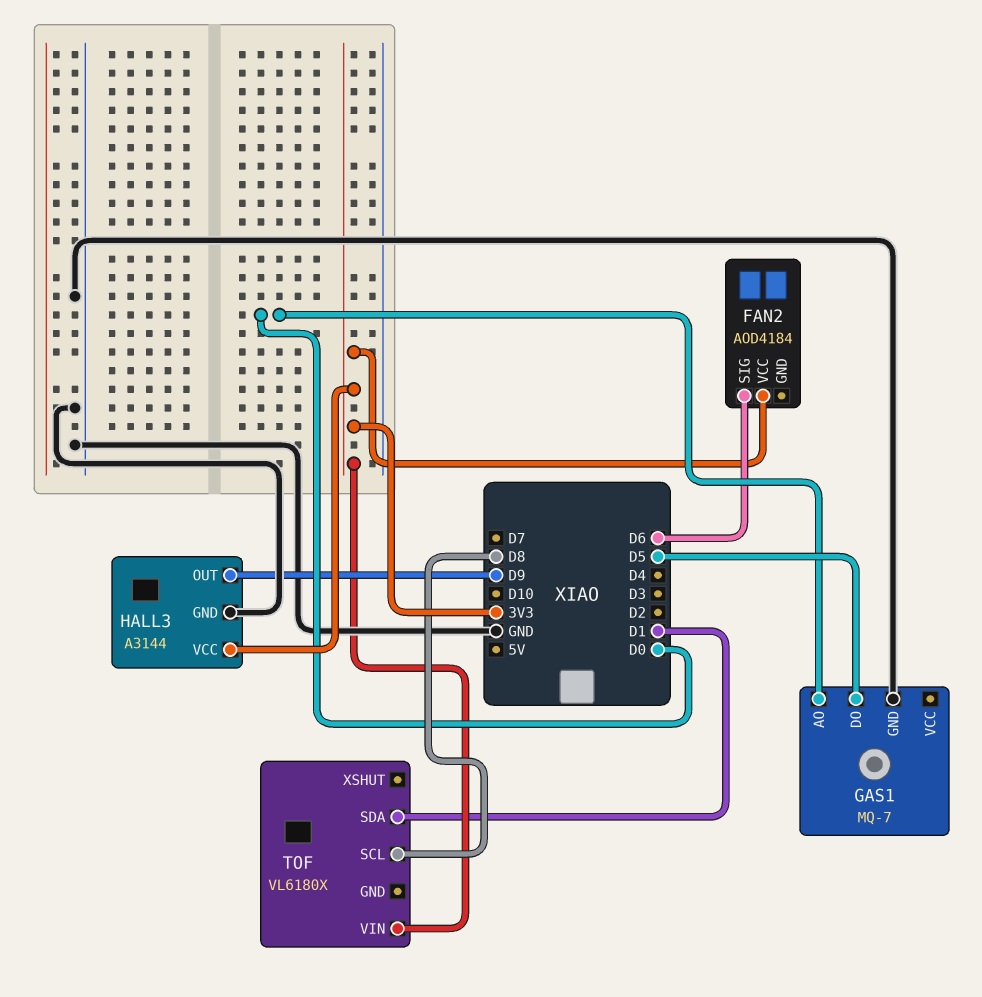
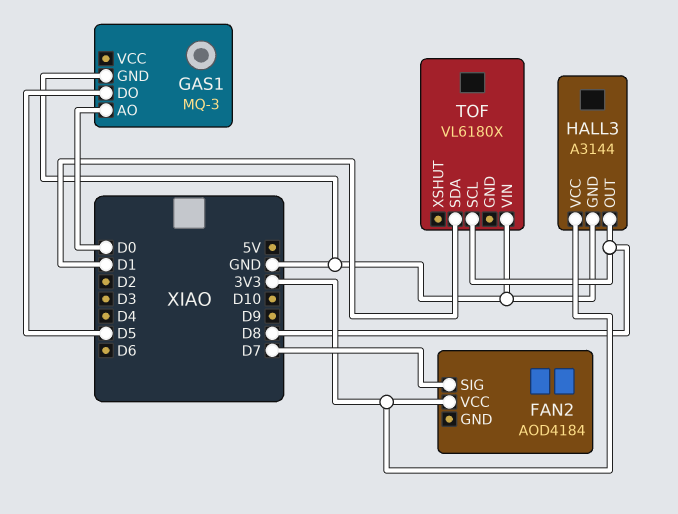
FAN2 pin SIG: D6 -> D7
GAS1: MQ-7 -> MQ-3
HALL3 pin OUT: D9 -> D8
TOF pin VIN: 3V3 -> GND

